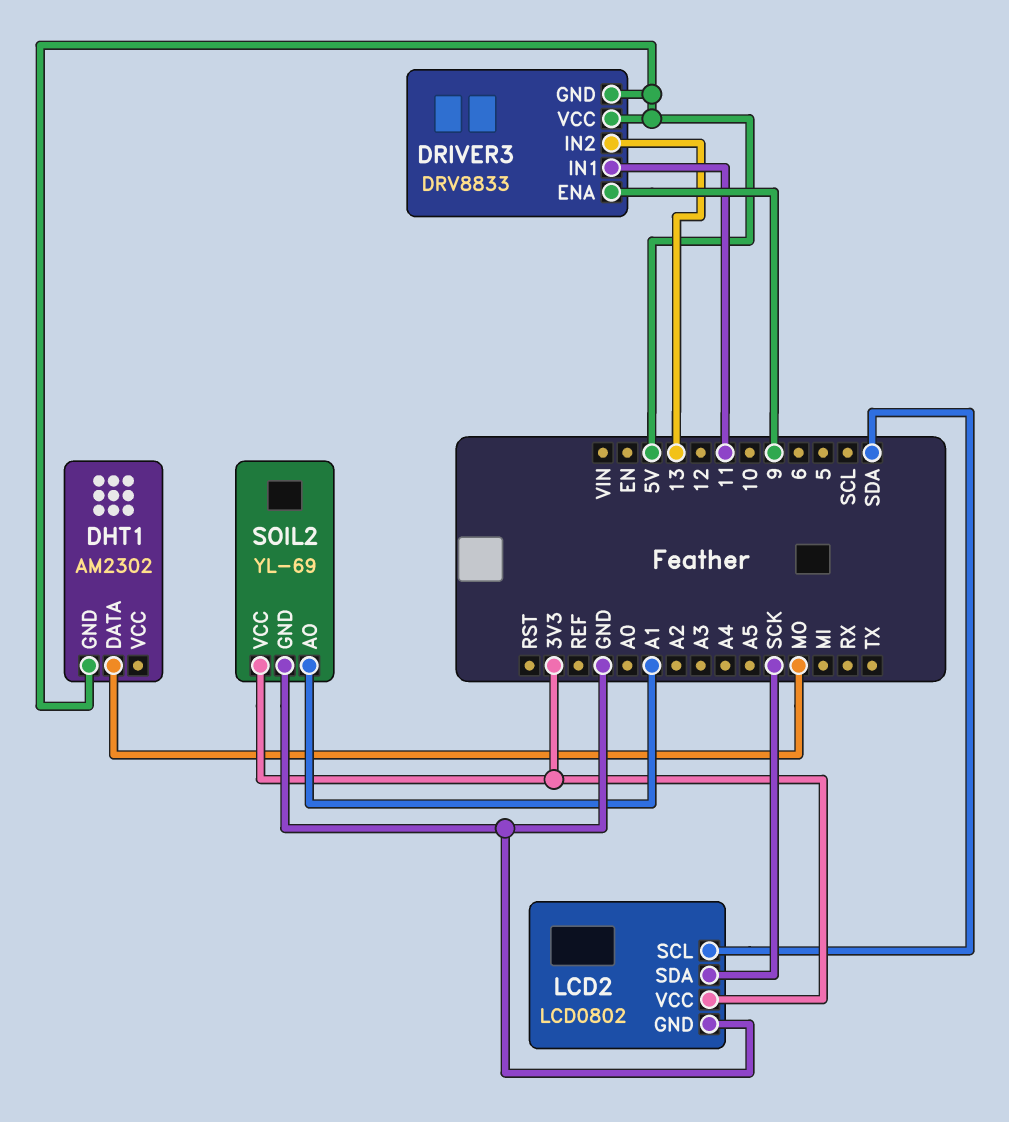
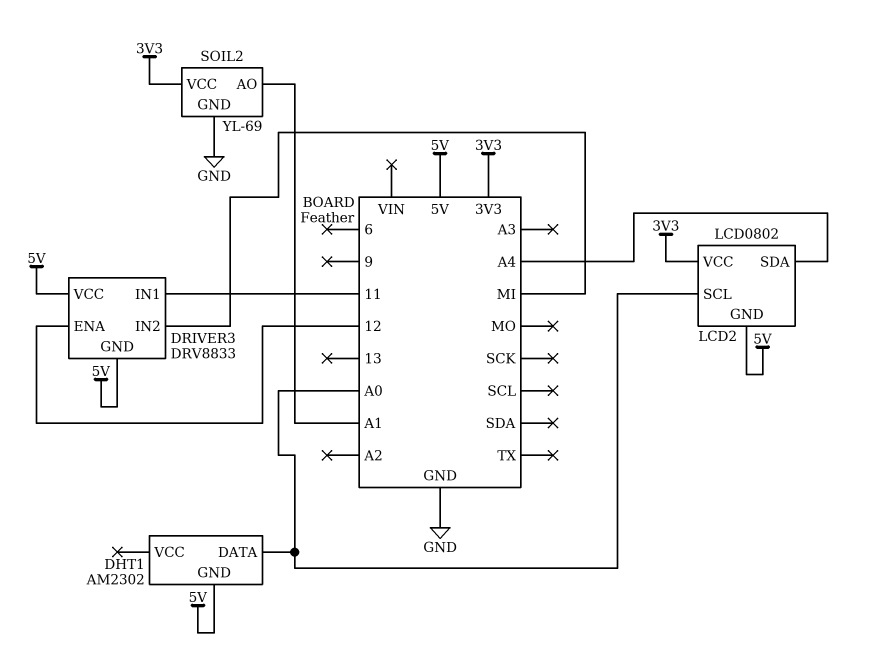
DHT1 pin DATA: MO -> A0
DRIVER3 pin ENA: 9 -> 12
DRIVER3 pin IN2: 13 -> MI
LCD2 pin GND: GND -> 5V
LCD2 pin SCL: SDA -> A0
LCD2 pin SDA: SCK -> A4

